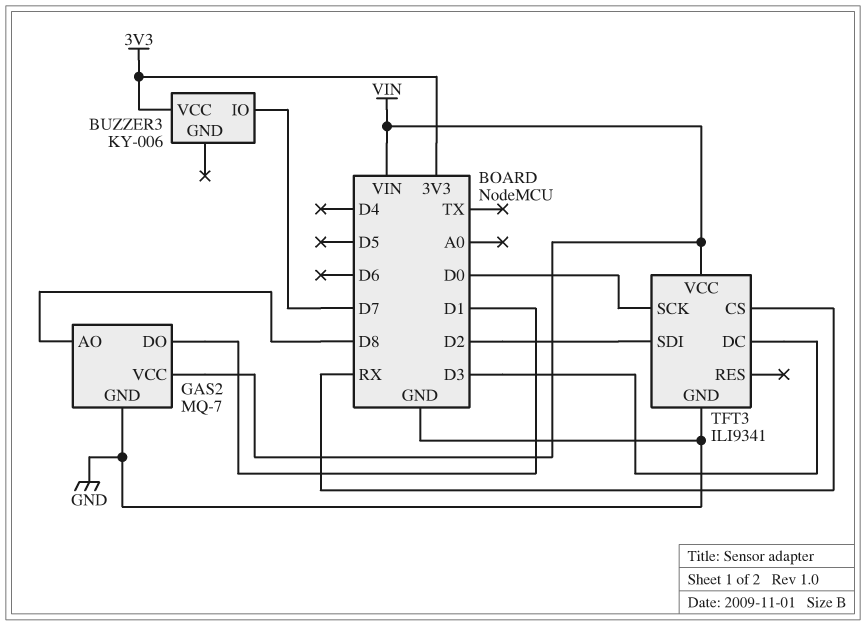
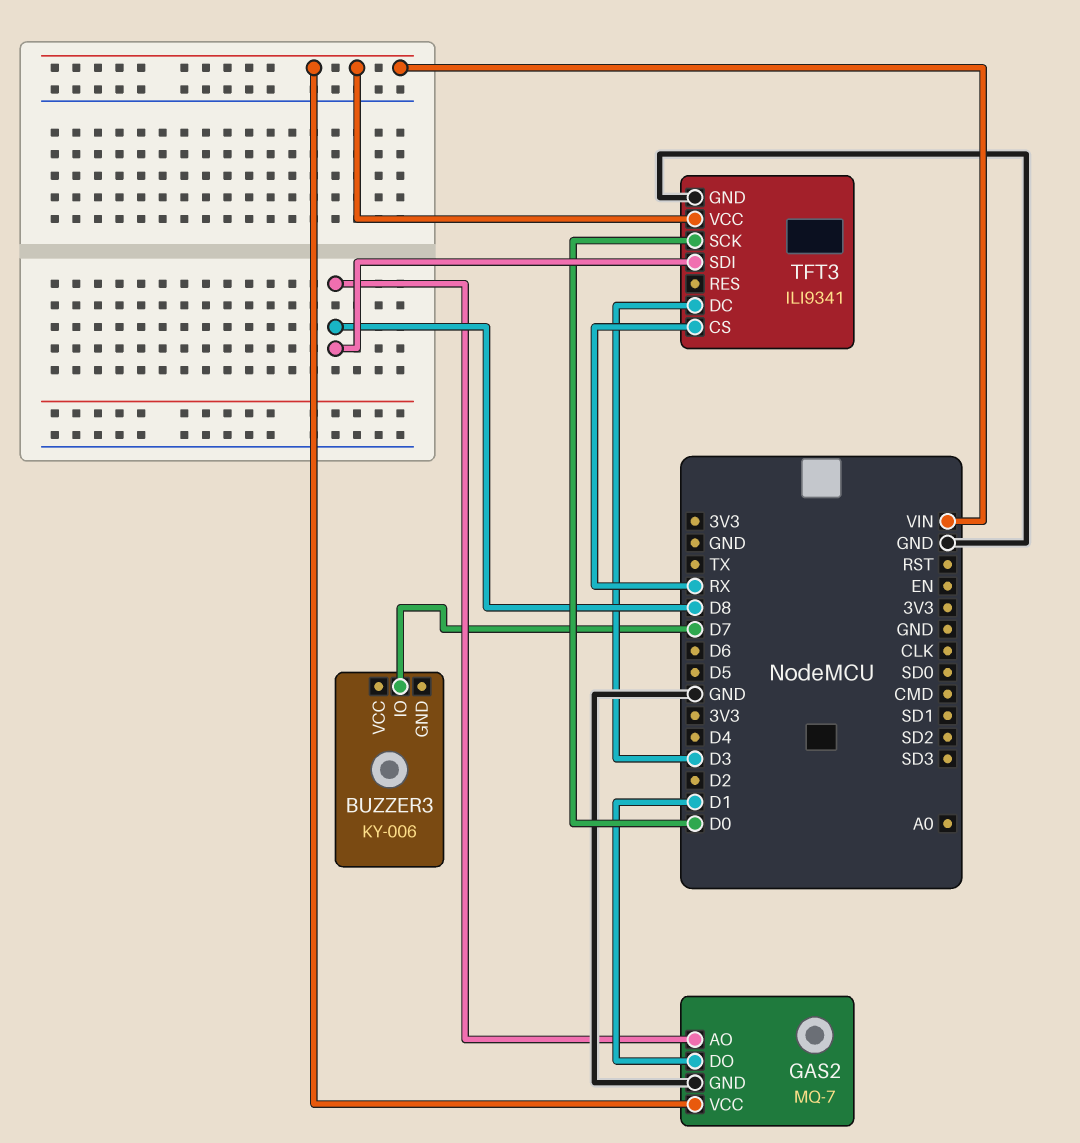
BUZZER3 pin VCC: 3V3 -> none
TFT3 pin SDI: D2 -> D8

